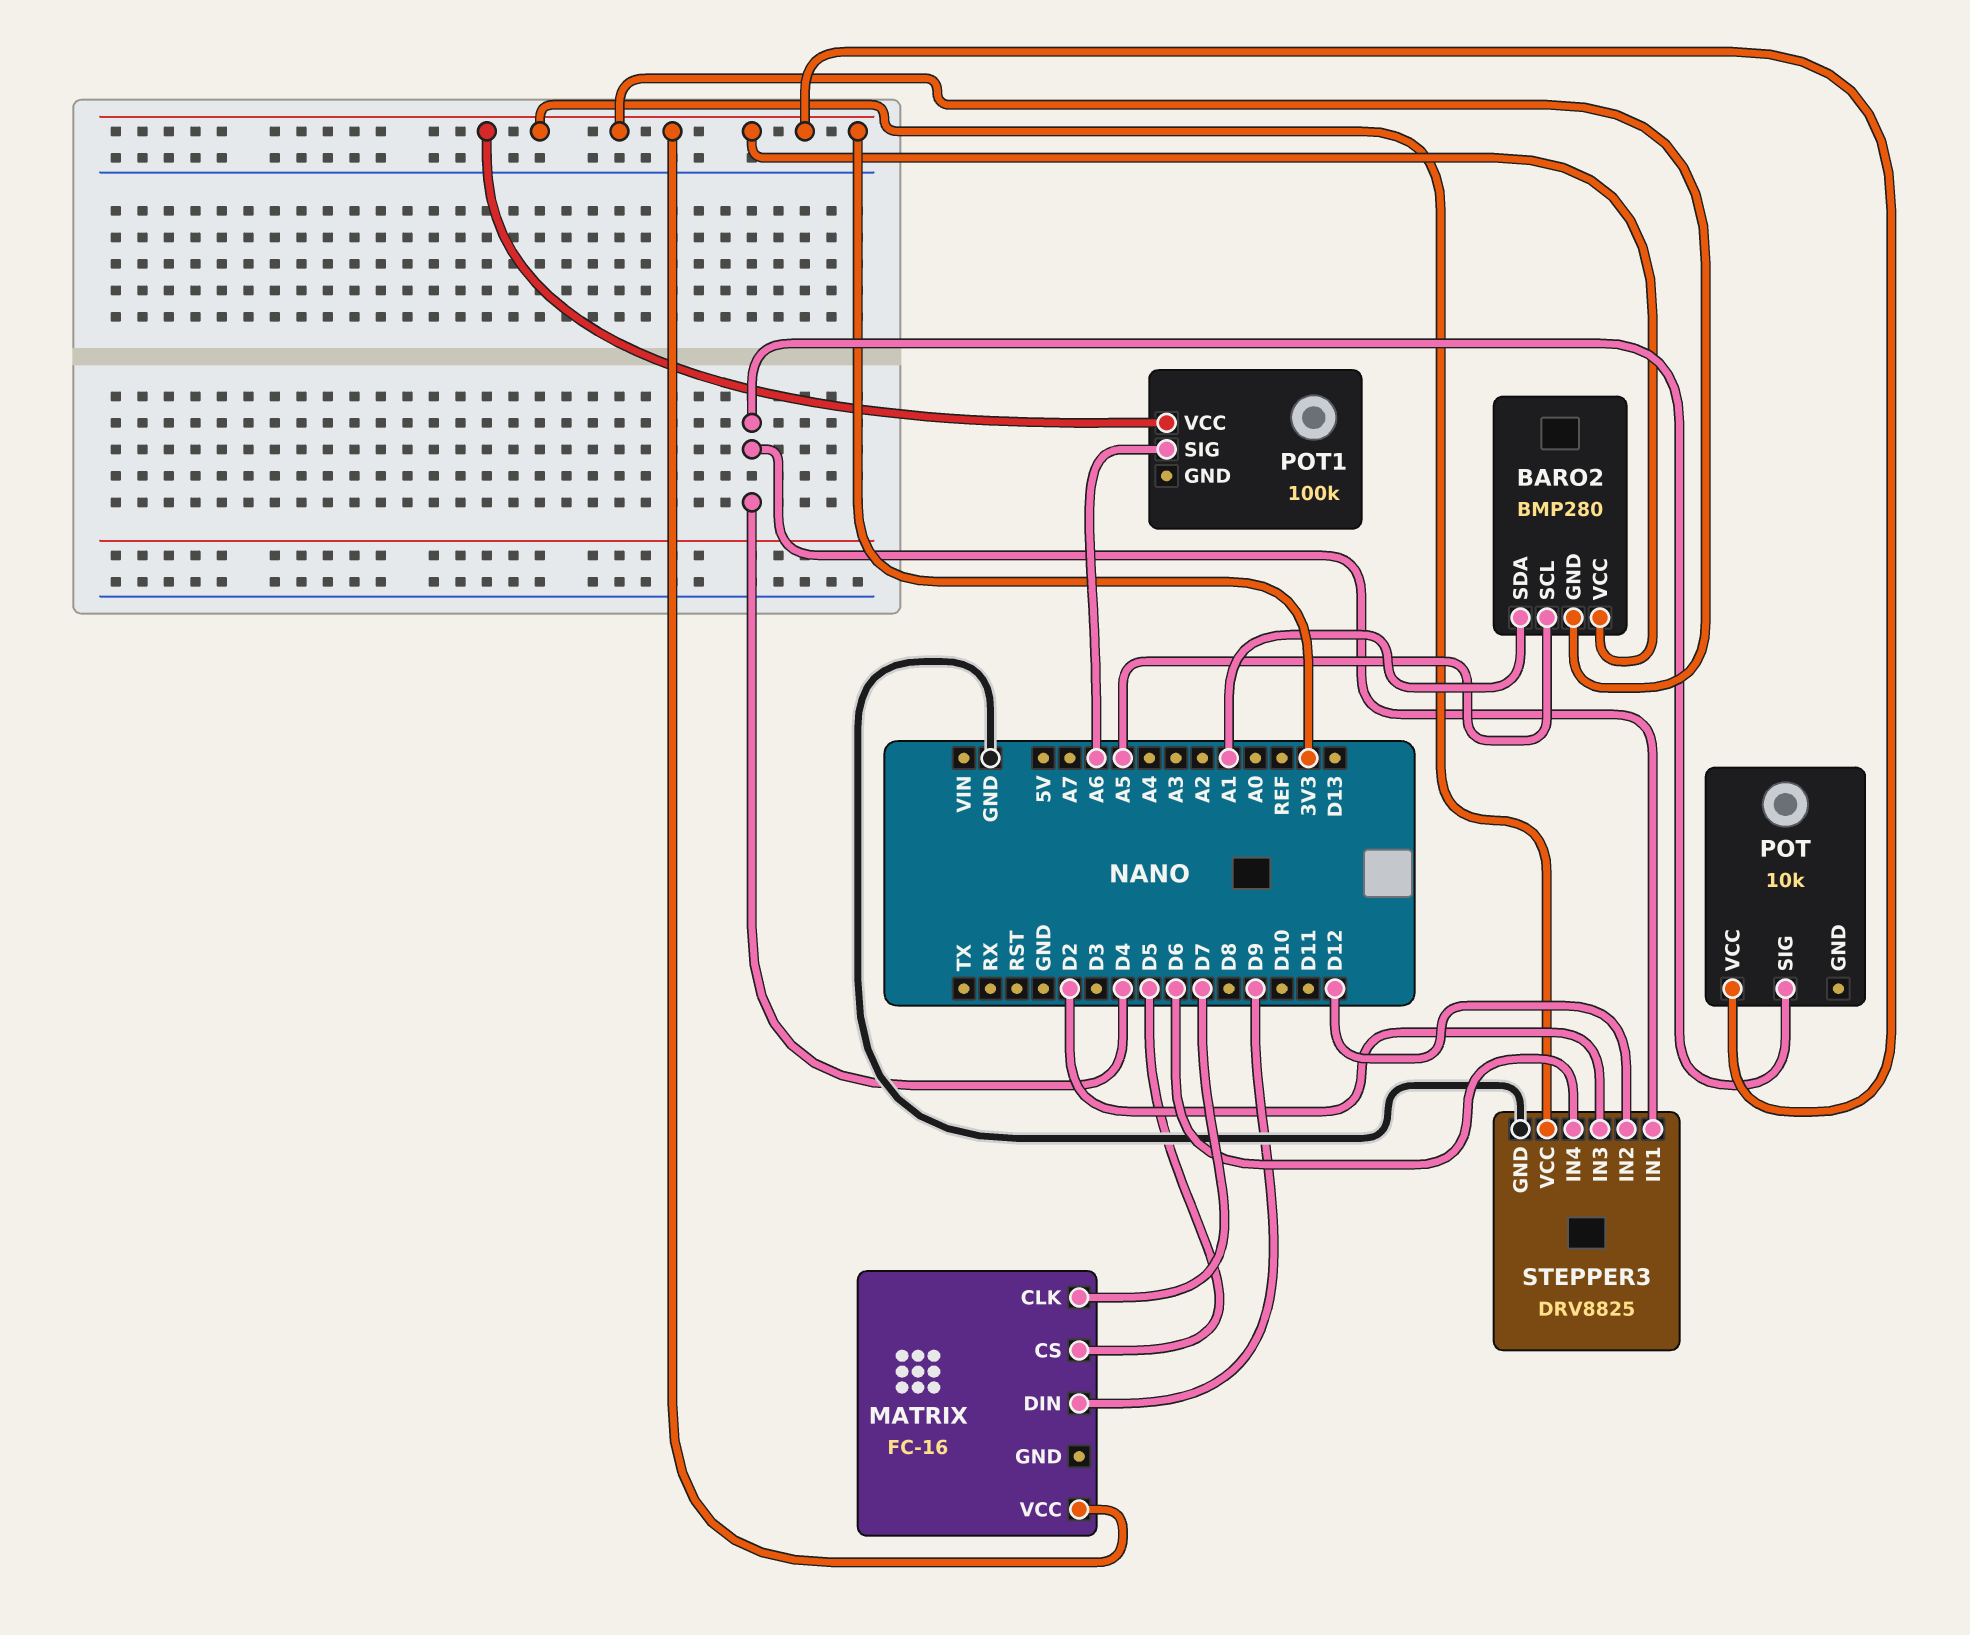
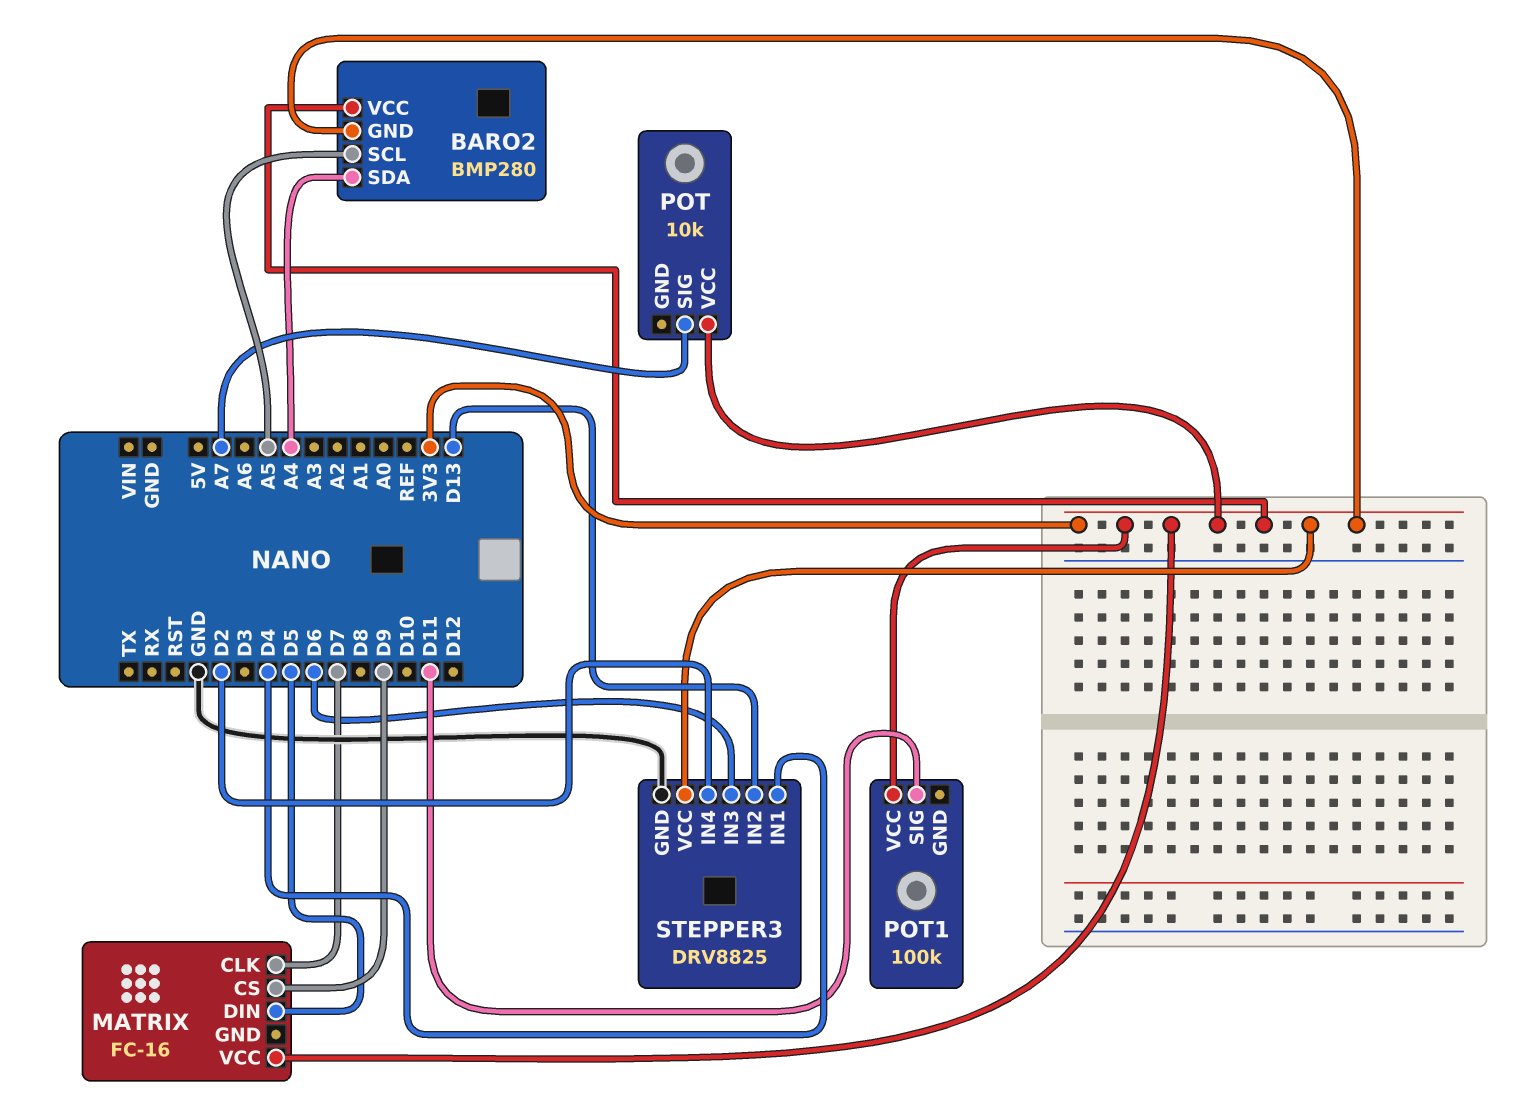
BARO2 pin SDA: A1 -> A4
MATRIX pin CS: D5 -> D9
MATRIX pin DIN: D9 -> D5
POT pin SIG: D4 -> A7
POT1 pin SIG: A6 -> D11
STEPPER3 pin IN2: D12 -> D13
STEPPER3 pin IN3: D2 -> D6
STEPPER3 pin IN4: D6 -> D2

